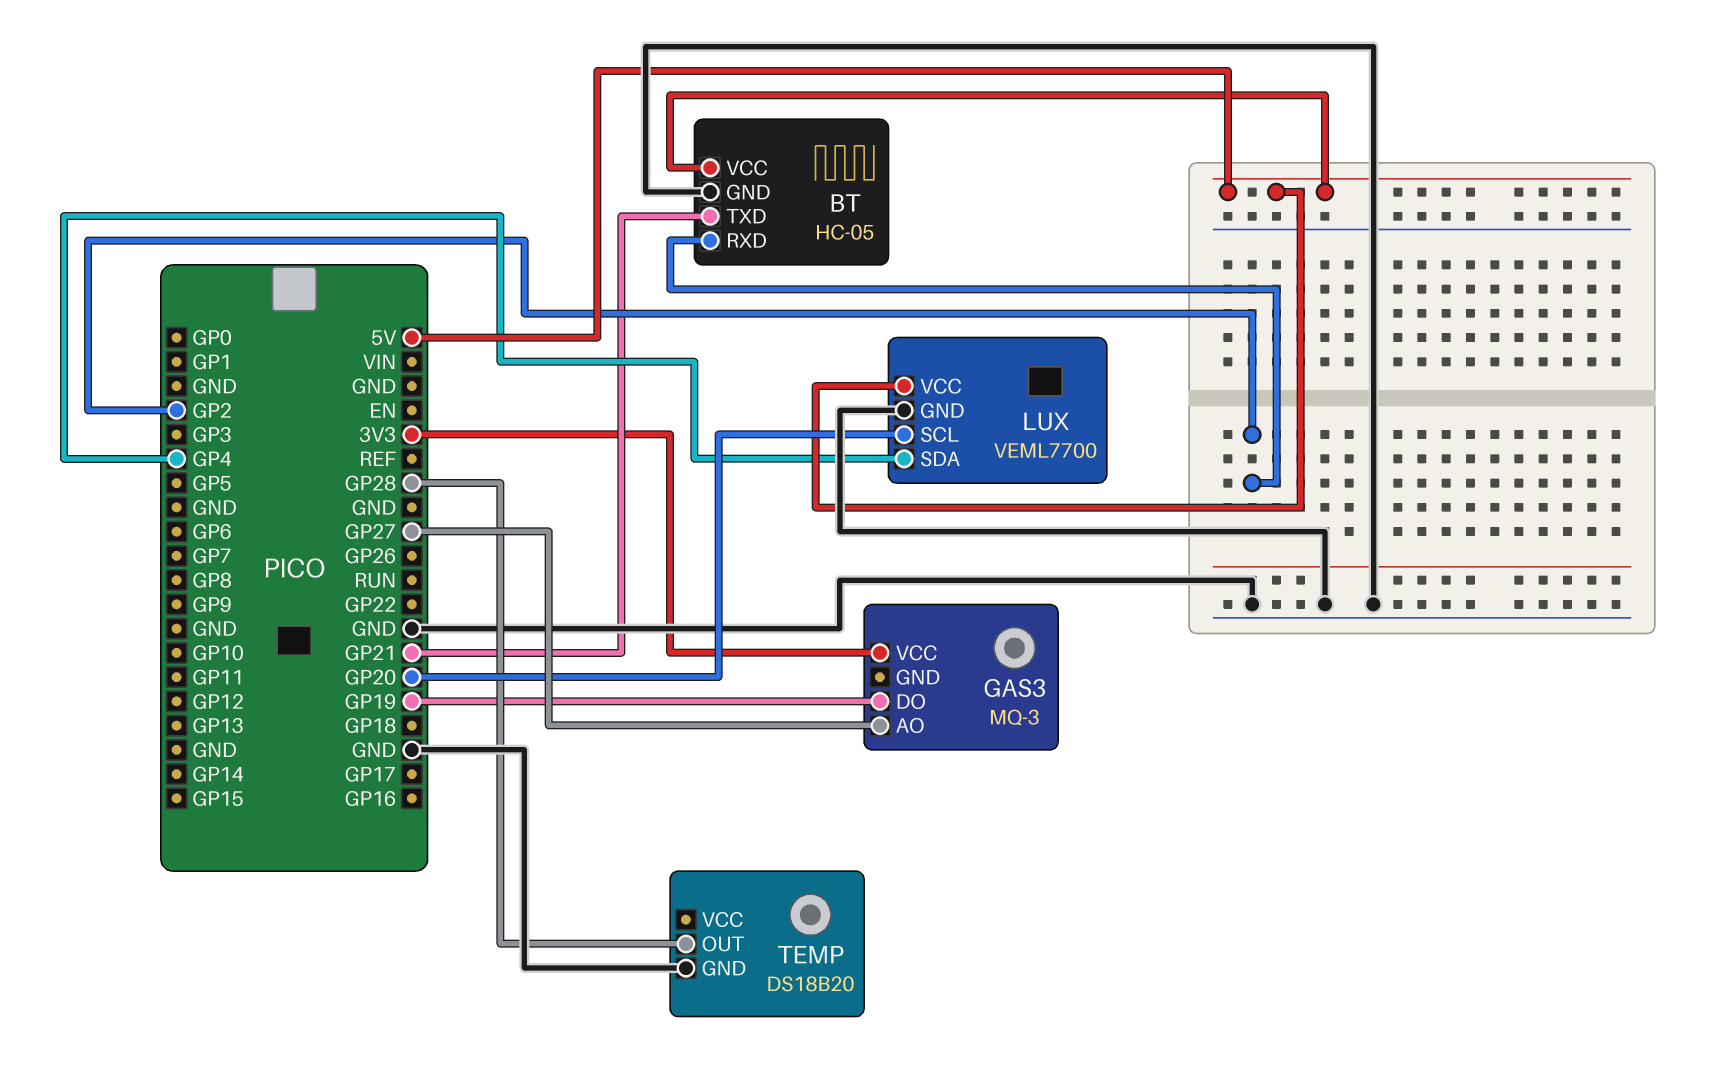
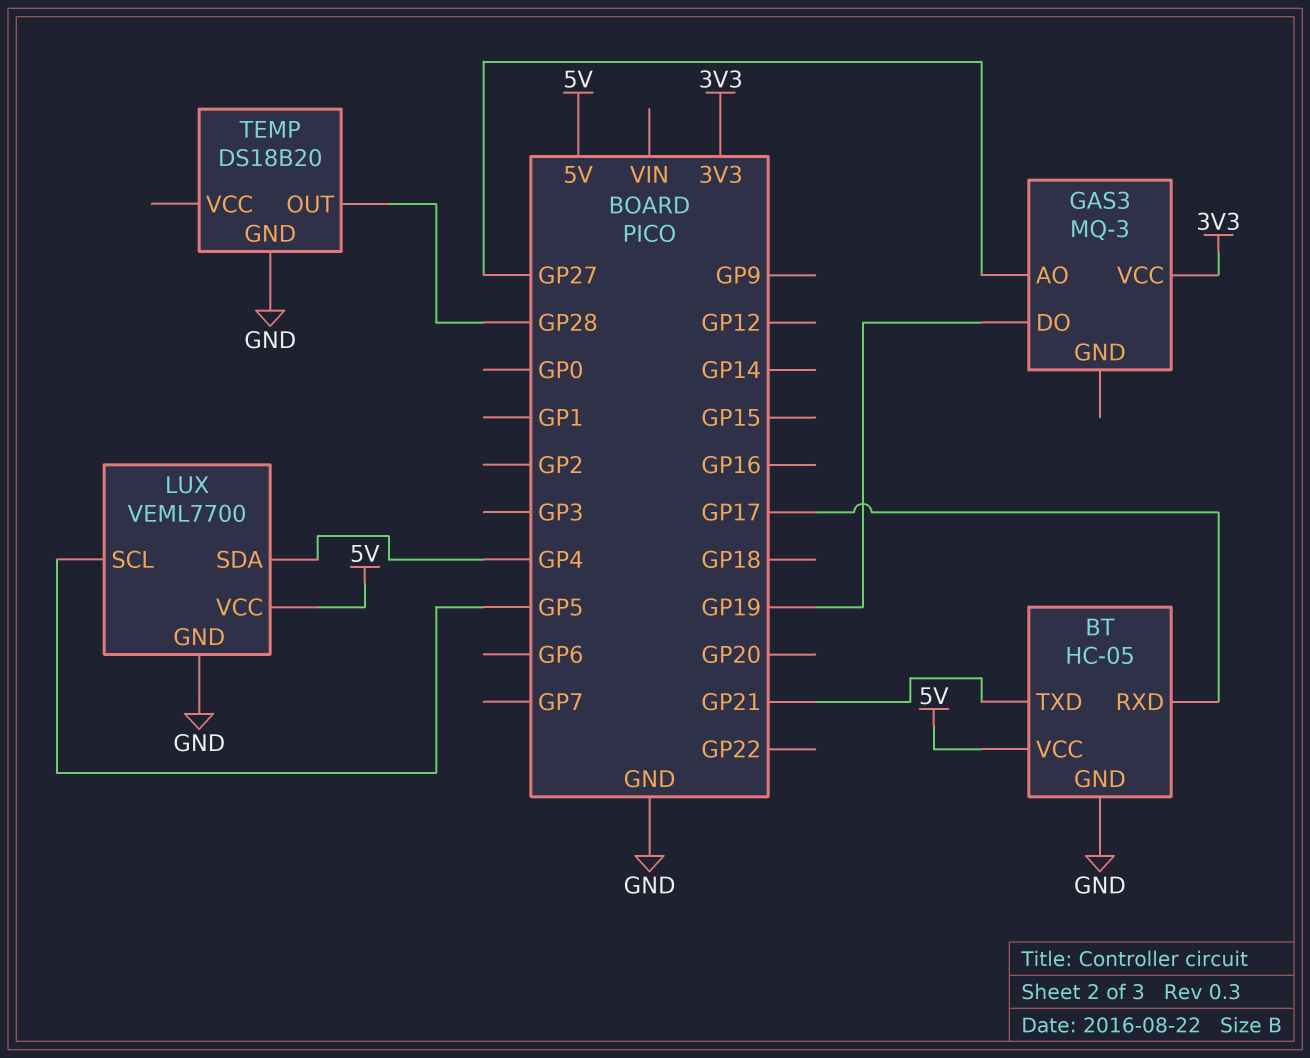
BT pin RXD: GP2 -> GP17
LUX pin SCL: GP20 -> GP5

